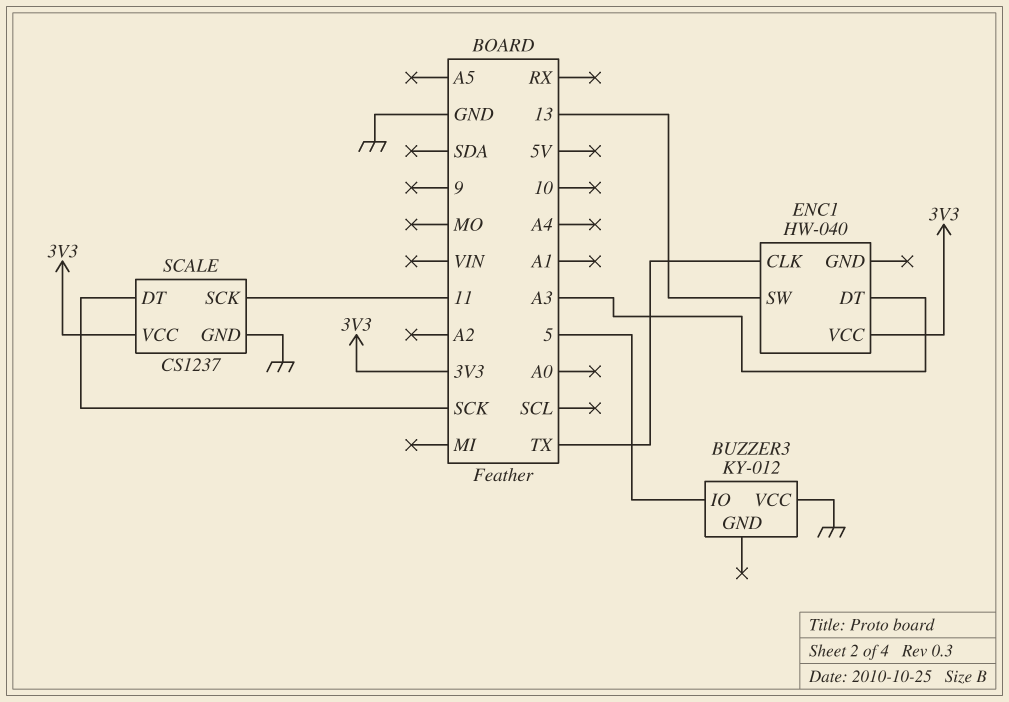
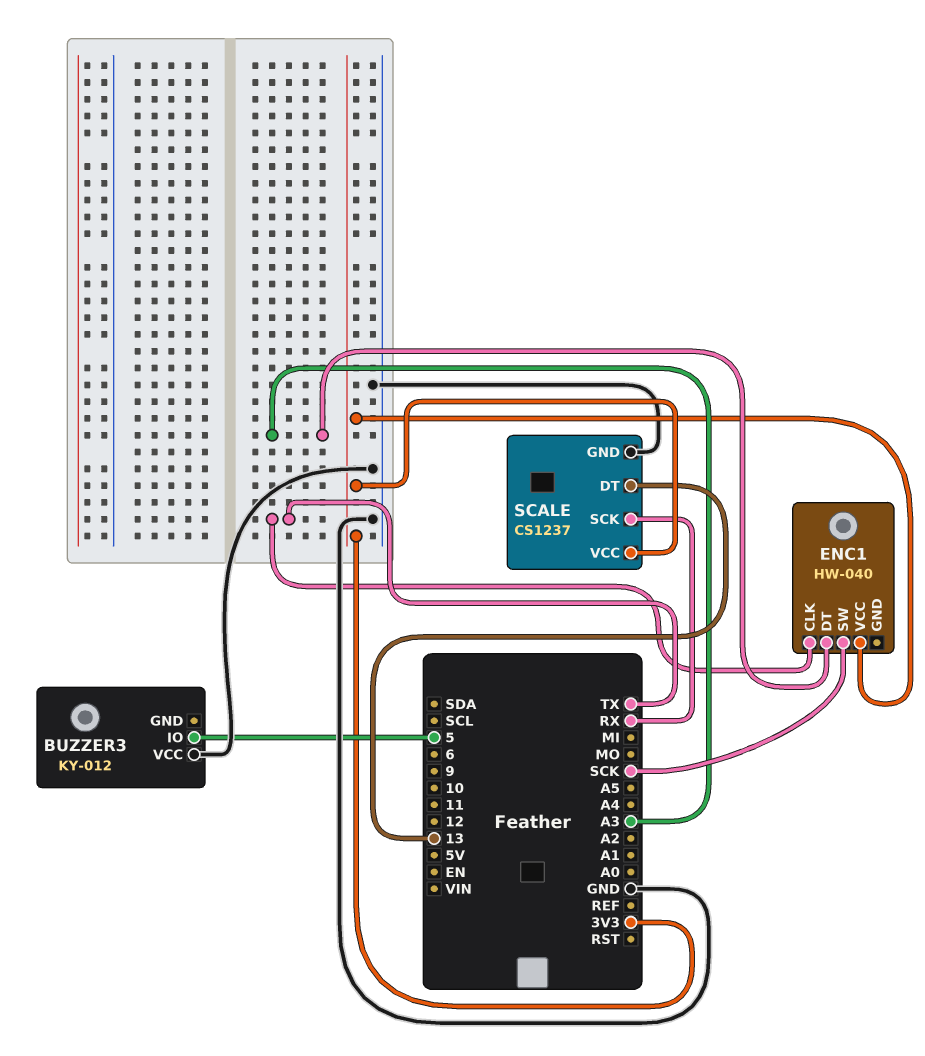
ENC1 pin SW: 13 -> SCK
SCALE pin DT: SCK -> 13
SCALE pin SCK: 11 -> RX

